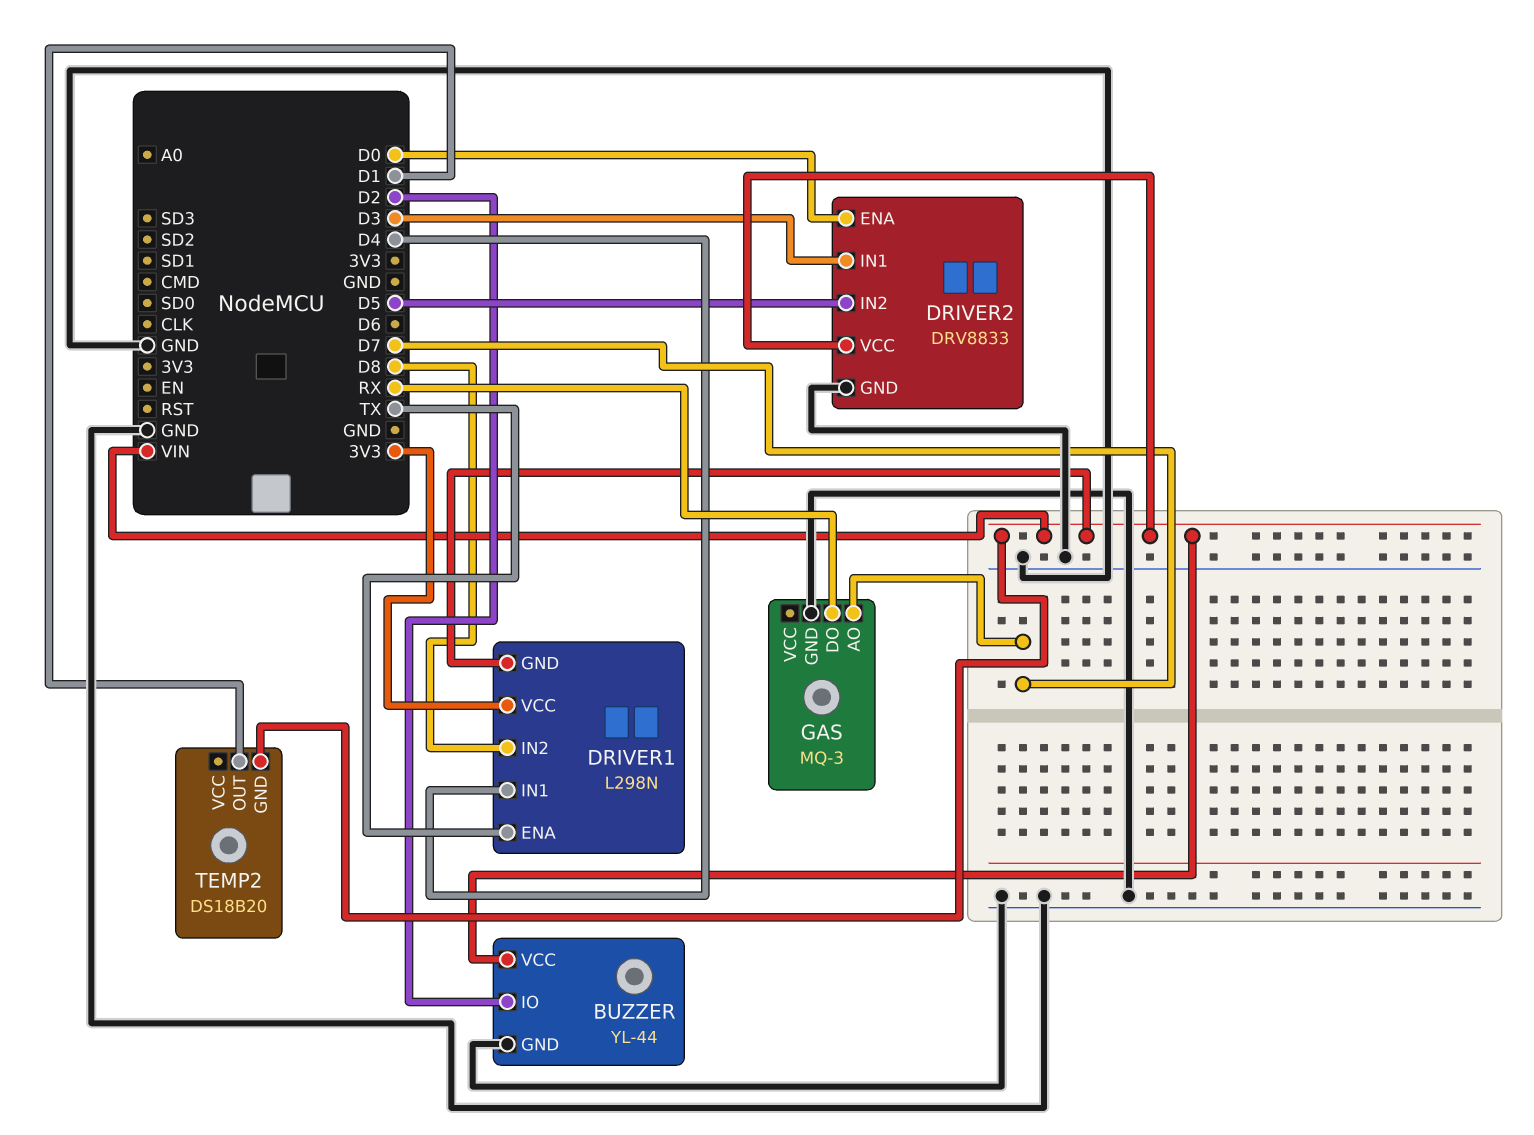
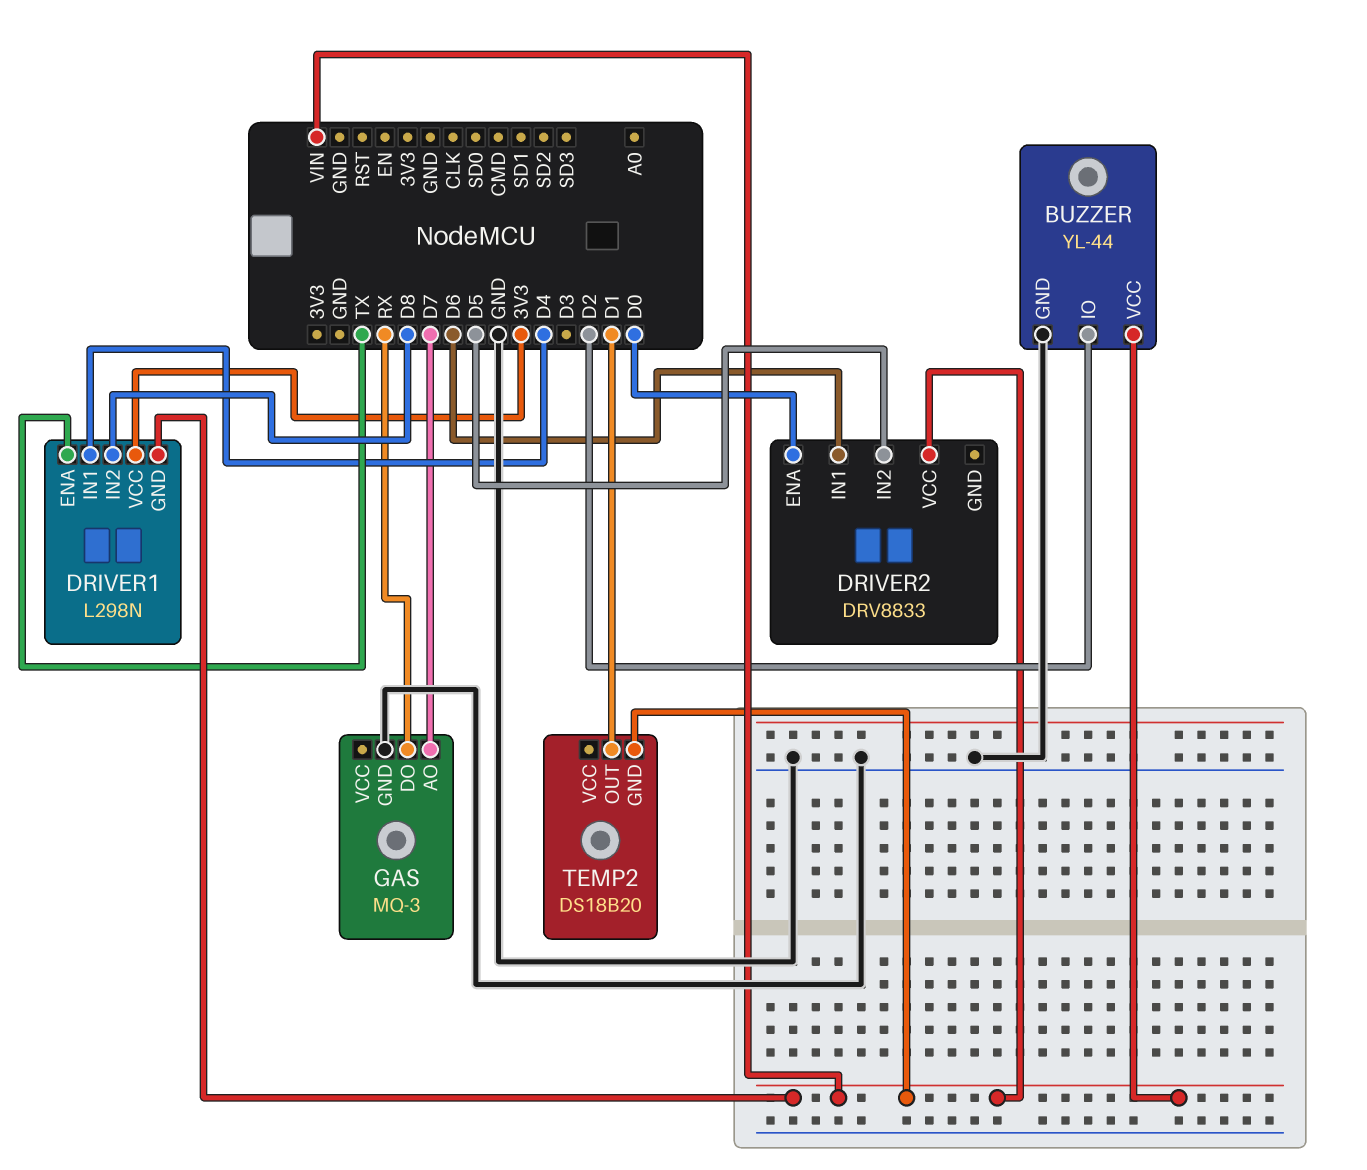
DRIVER2 pin GND: GND -> none
DRIVER2 pin IN1: D3 -> D6

